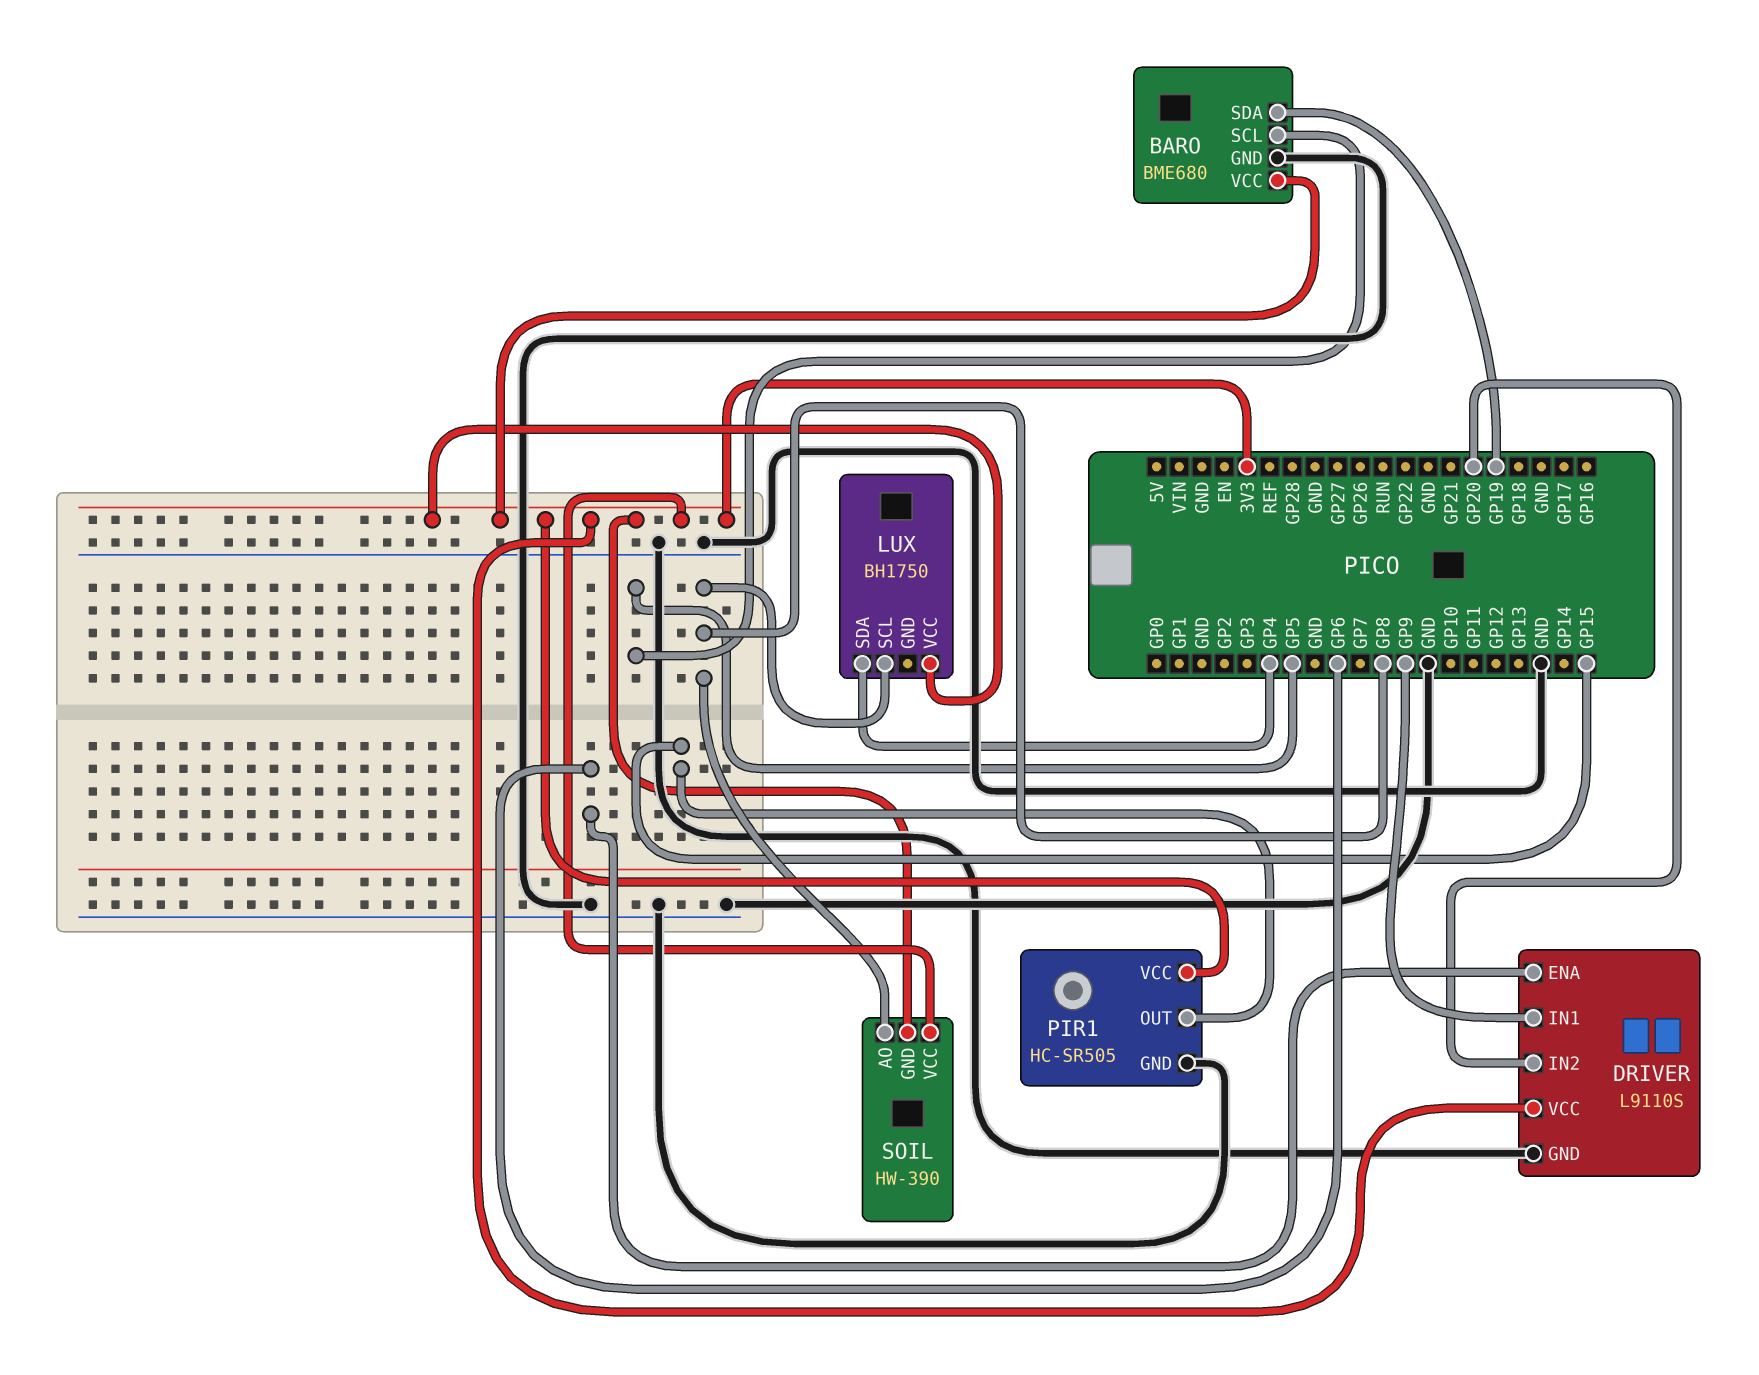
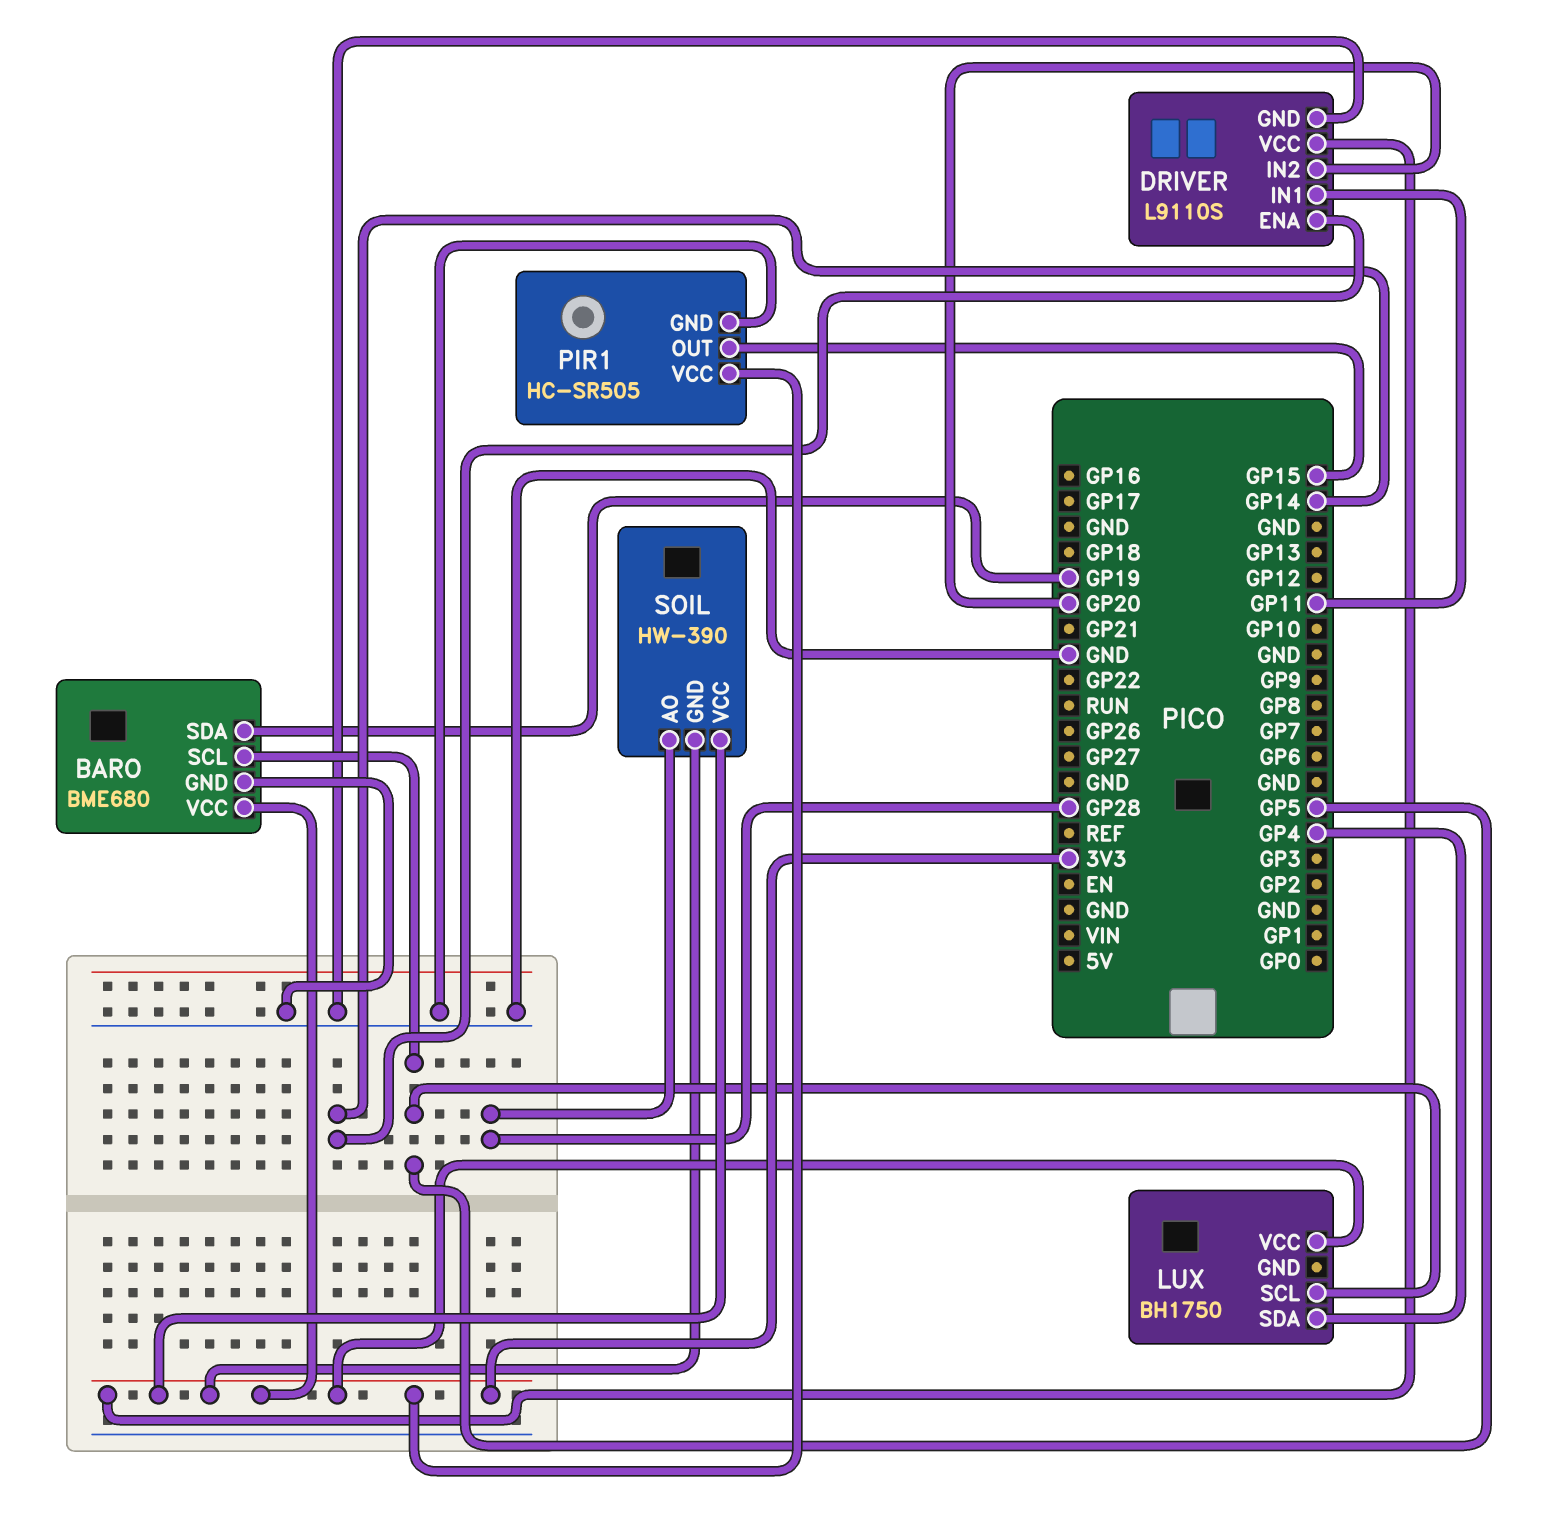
DRIVER pin ENA: GP6 -> GP14
DRIVER pin IN1: GP9 -> GP11
LUX pin SCL: GP8 -> GP5
SOIL pin AO: GP8 -> GP28

